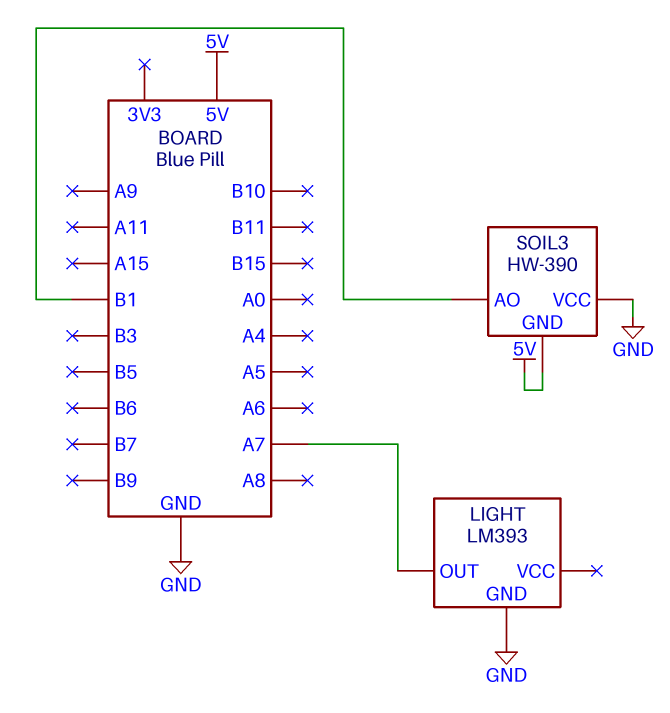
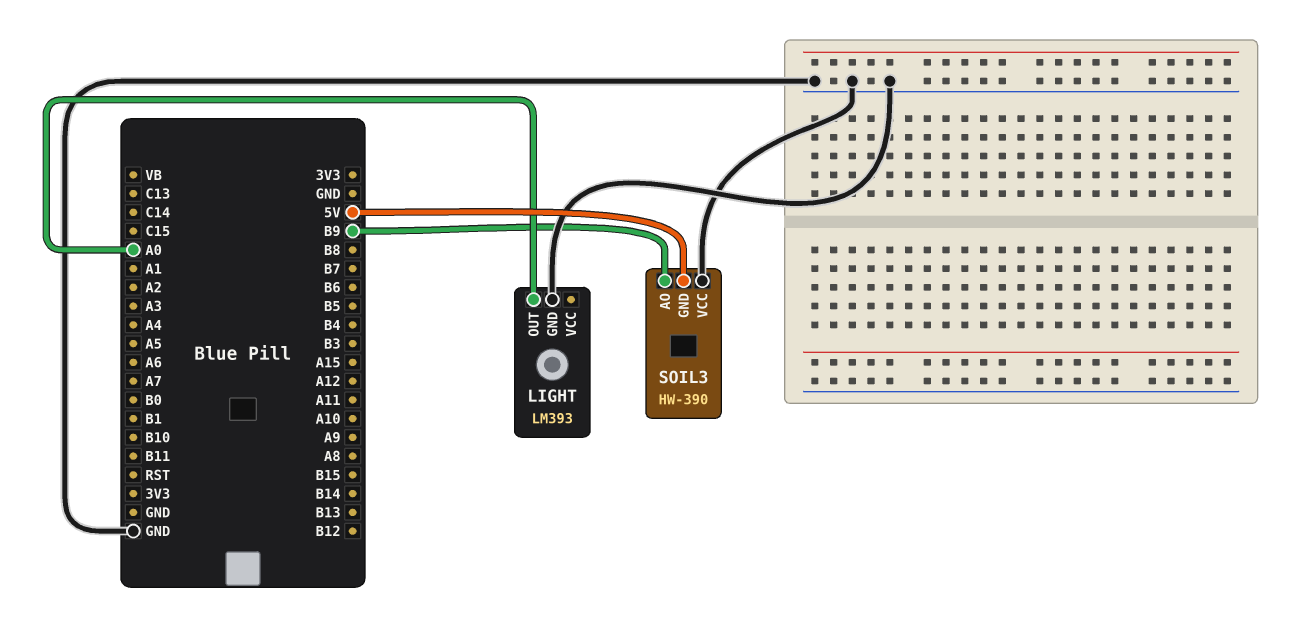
LIGHT pin OUT: A7 -> A0
SOIL3 pin AO: B1 -> B9

